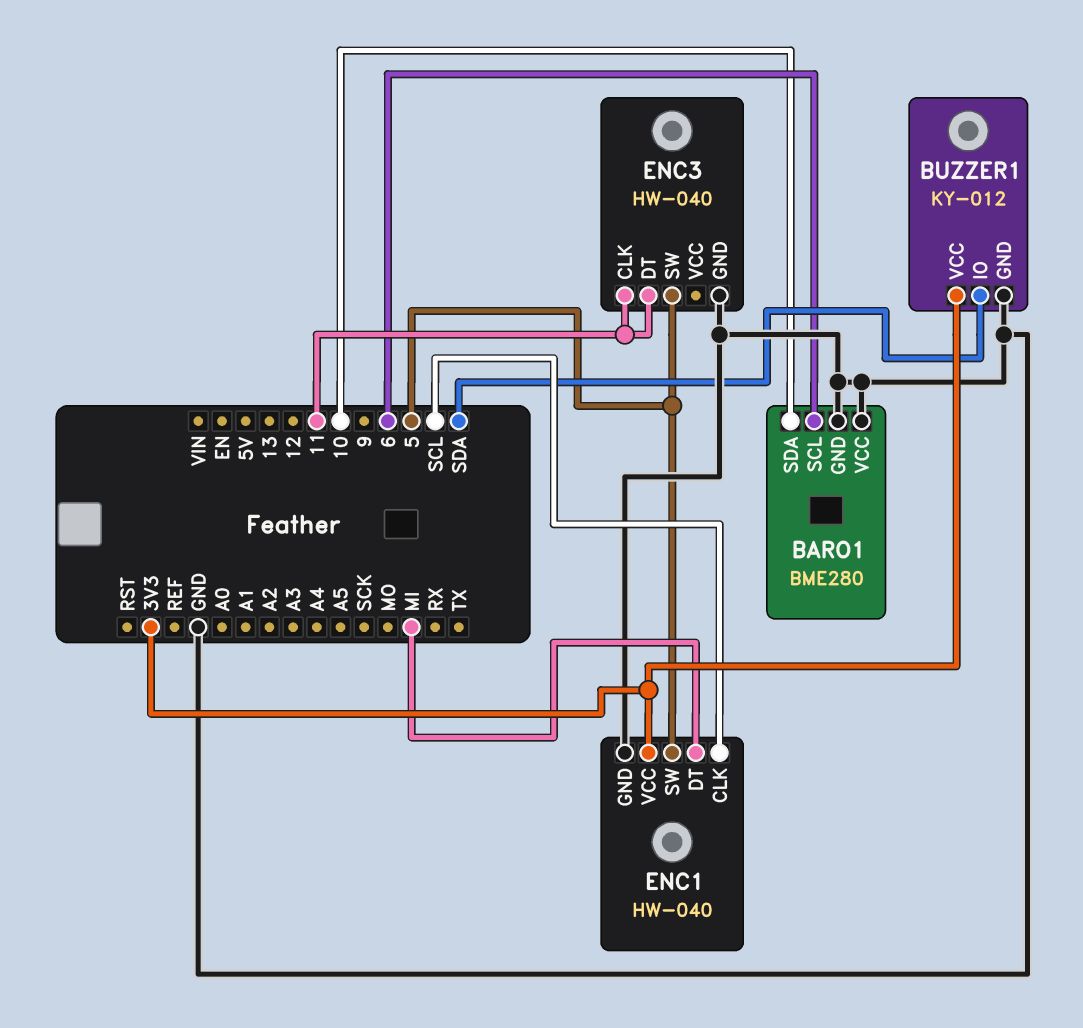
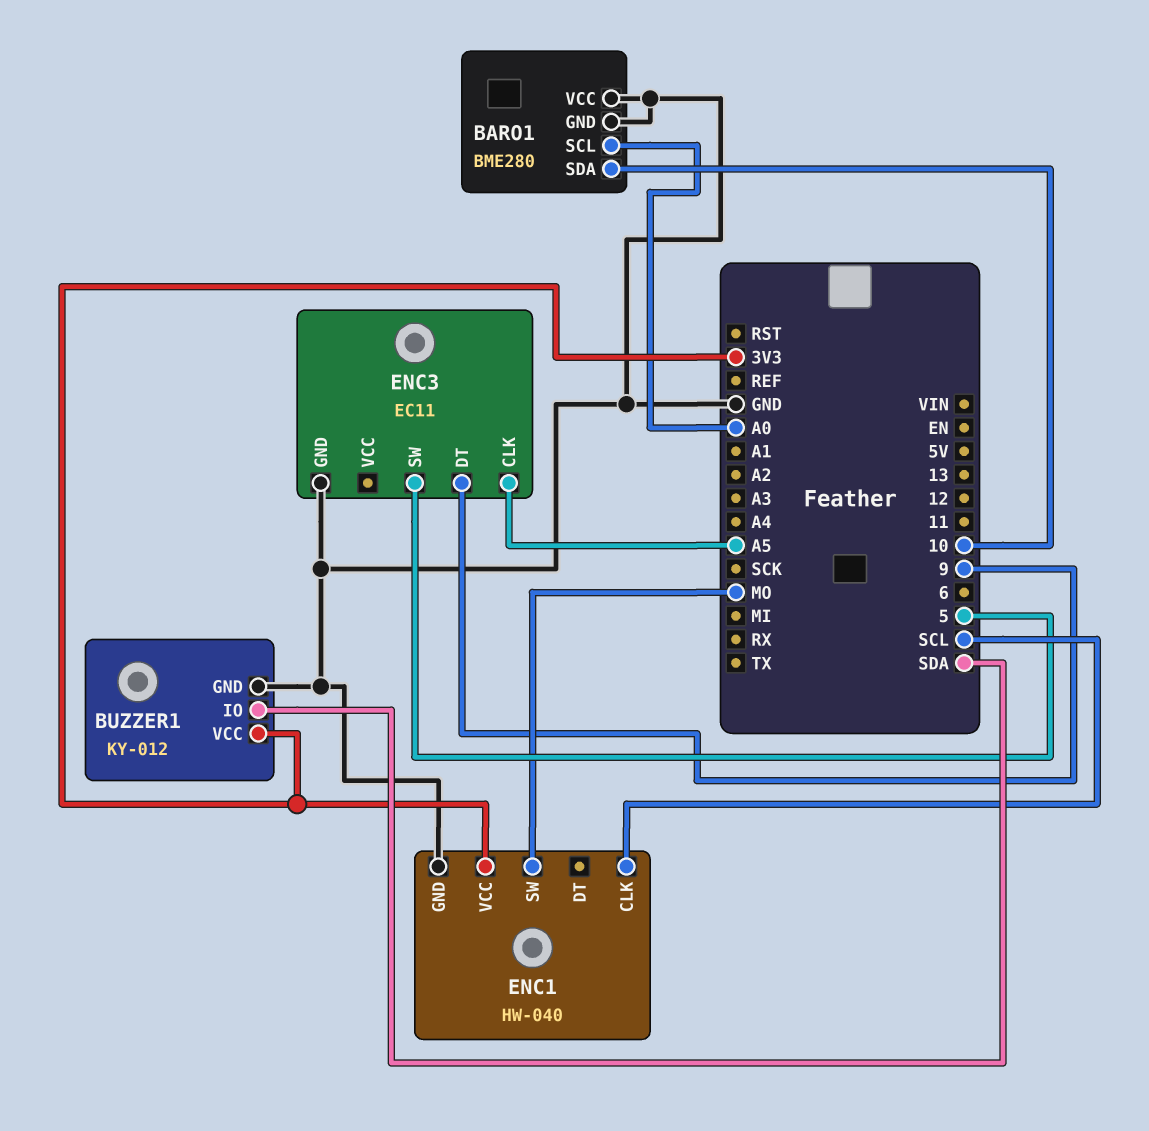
BARO1 pin SCL: 6 -> A0
ENC1 pin DT: MI -> none
ENC1 pin SW: 5 -> MO
ENC3: HW-040 -> EC11
ENC3 pin CLK: 11 -> A5
ENC3 pin DT: 11 -> 9

